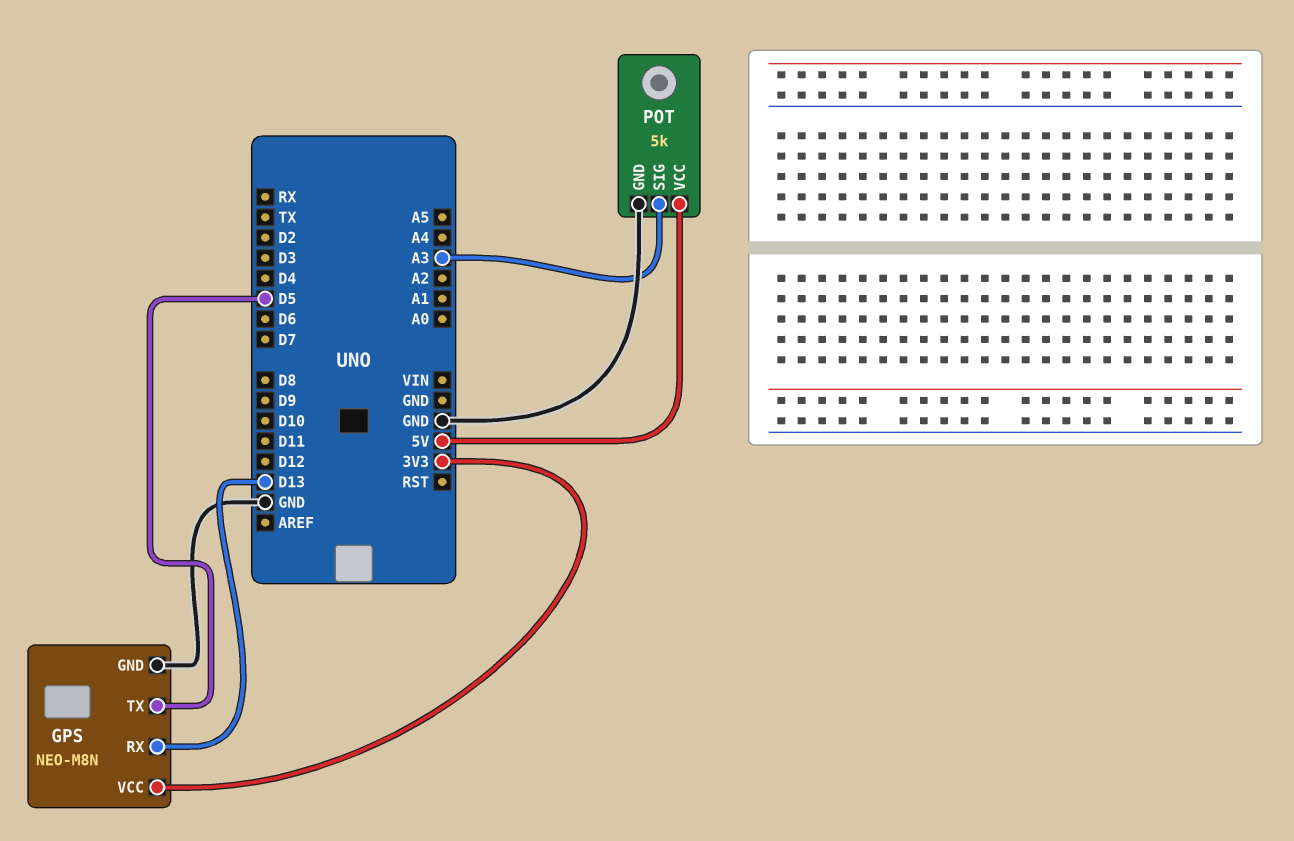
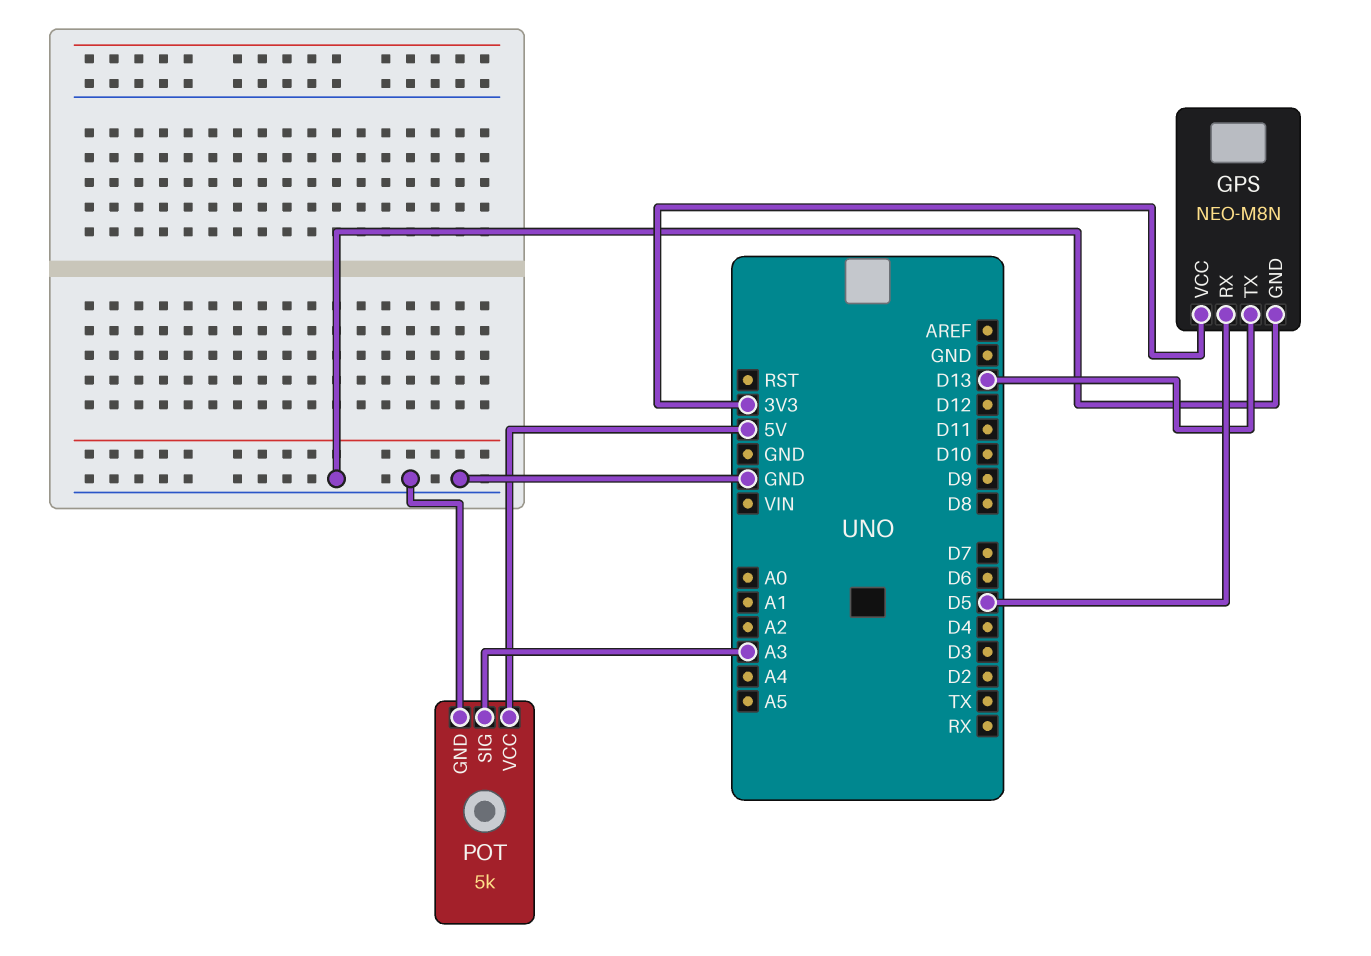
GPS pin RX: D13 -> D5
GPS pin TX: D5 -> D13

